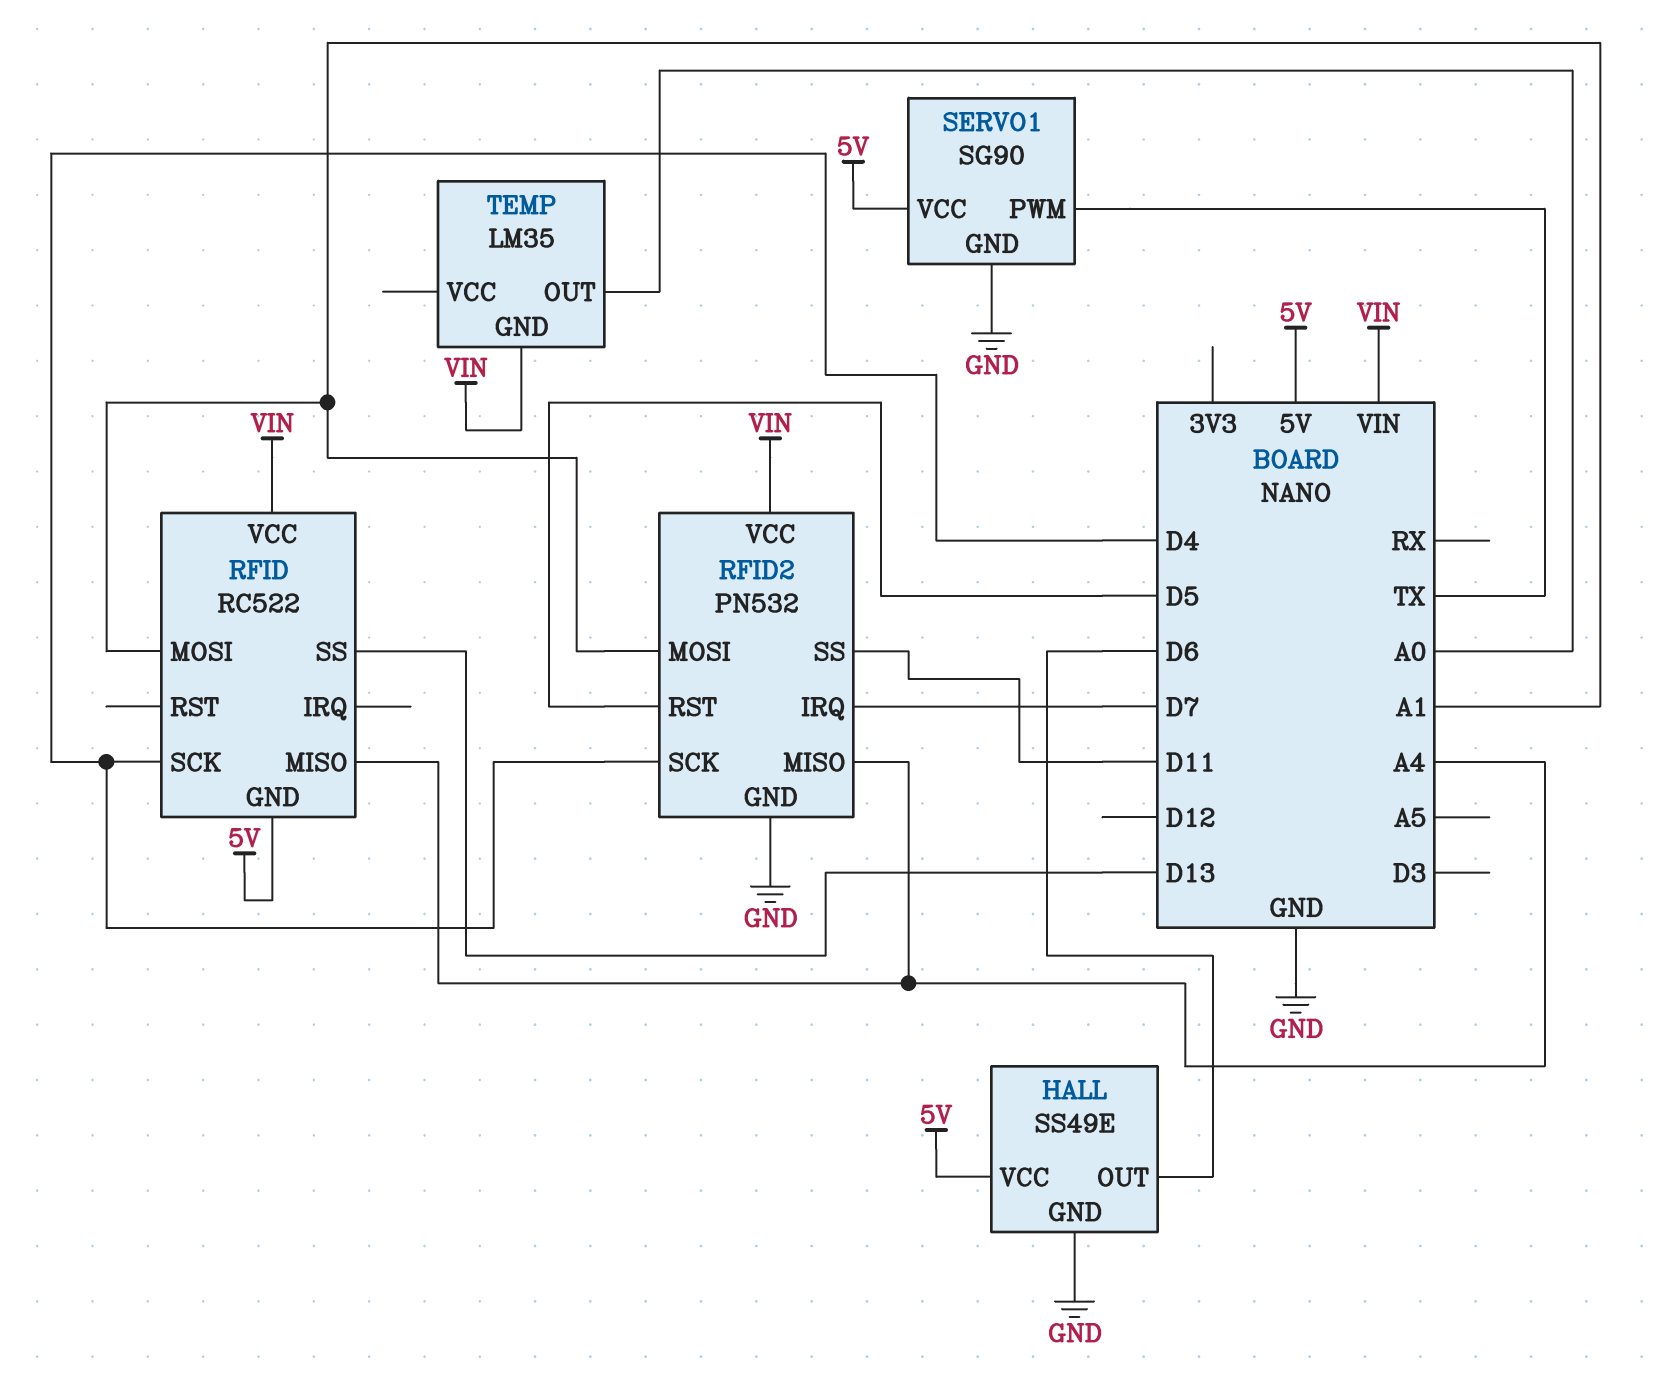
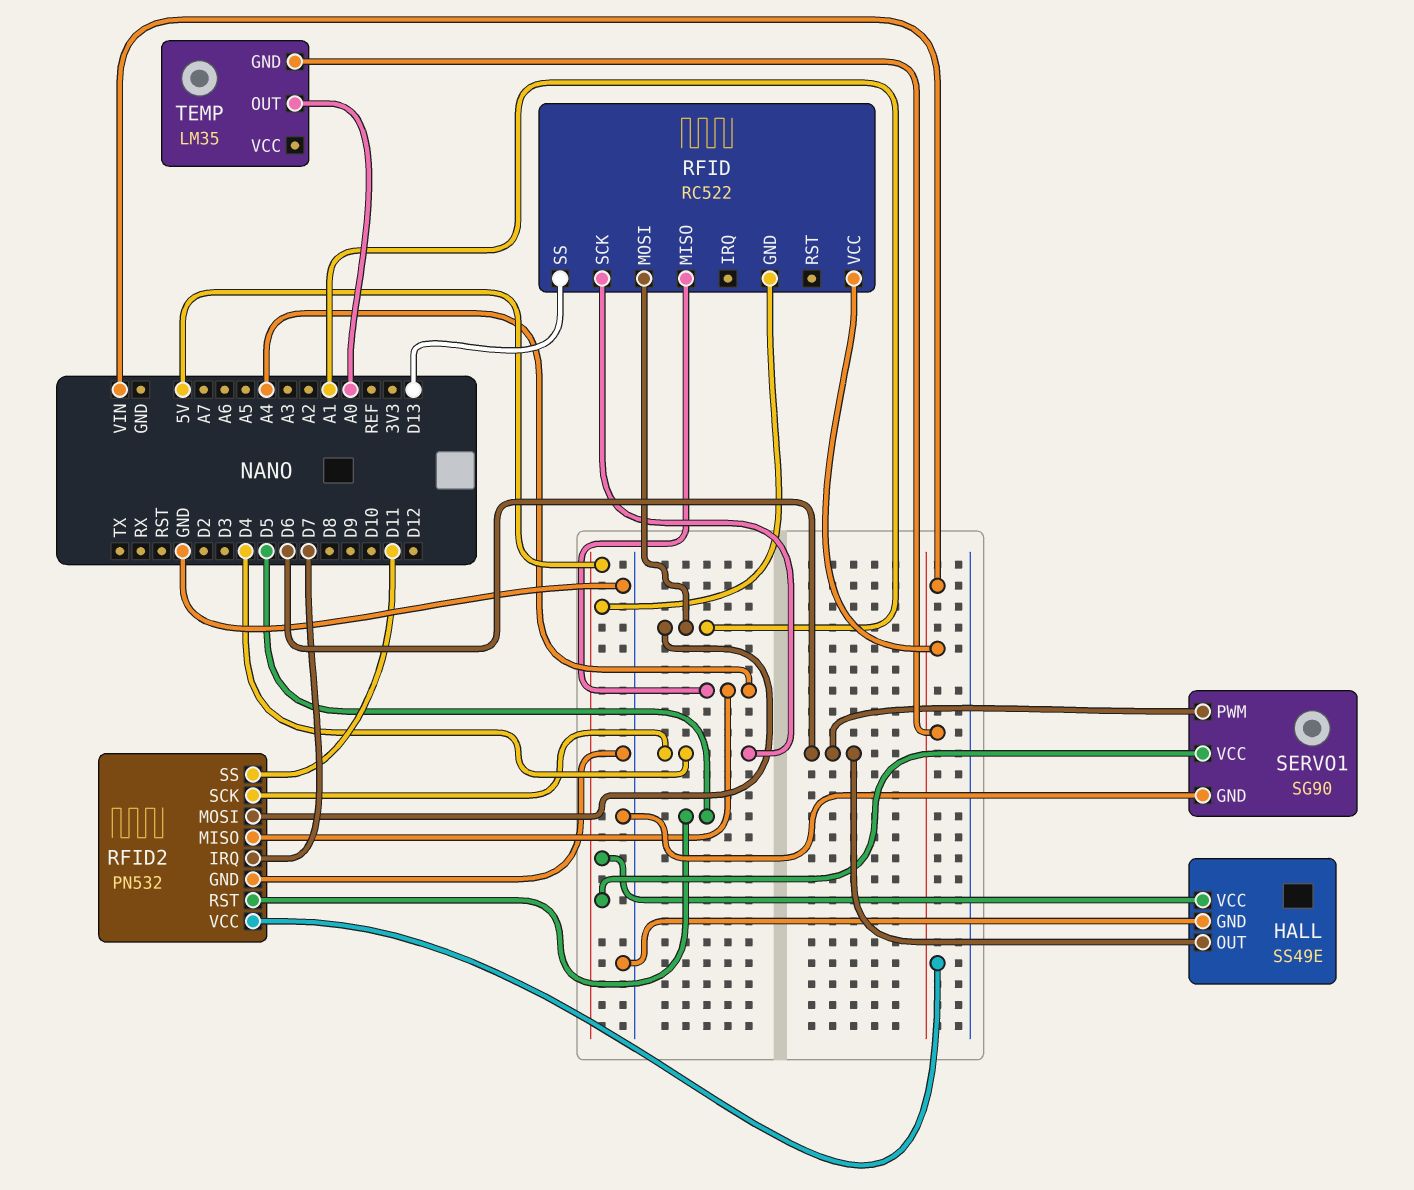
SERVO1 pin PWM: TX -> D6

